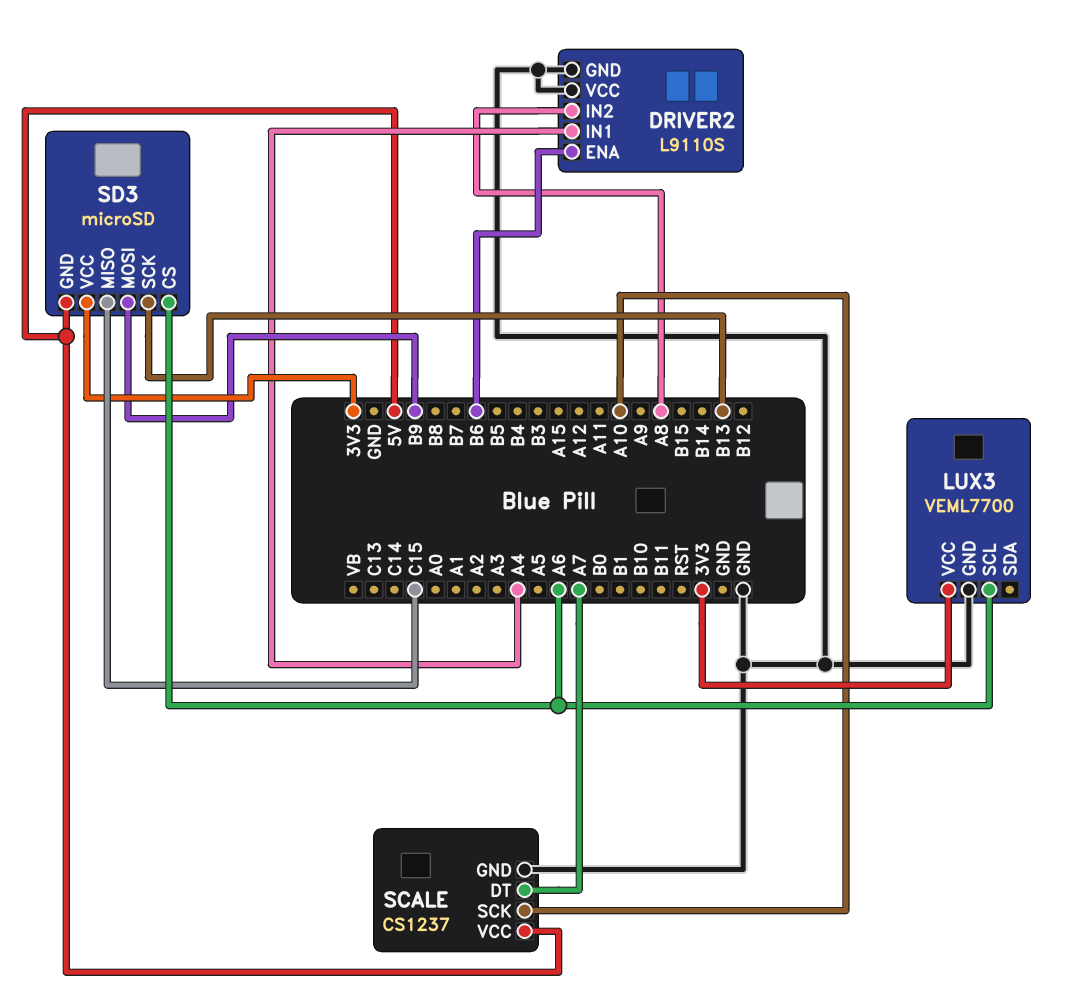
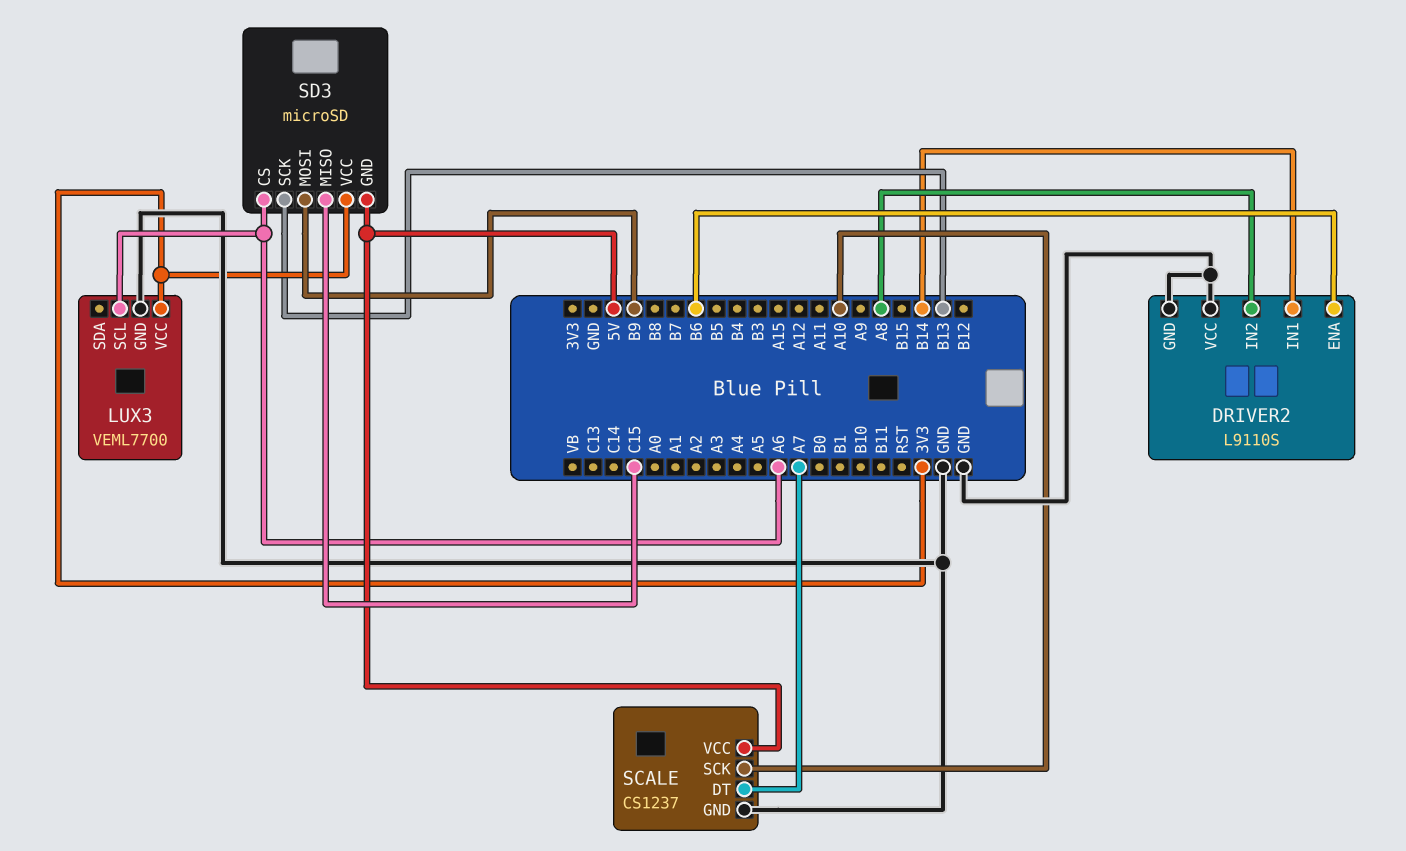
DRIVER2 pin IN1: A4 -> B14

